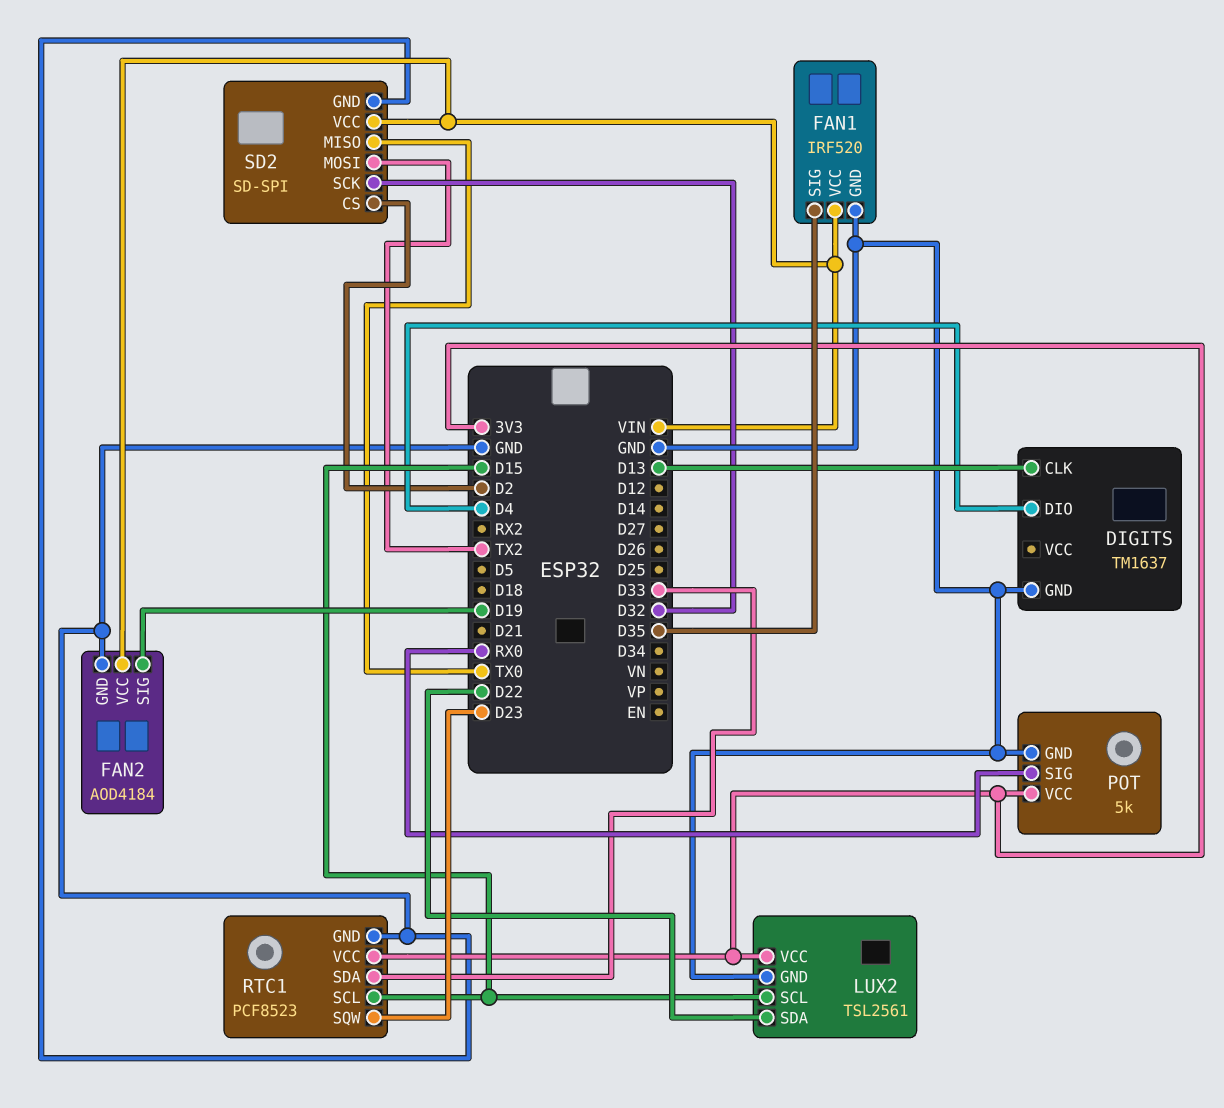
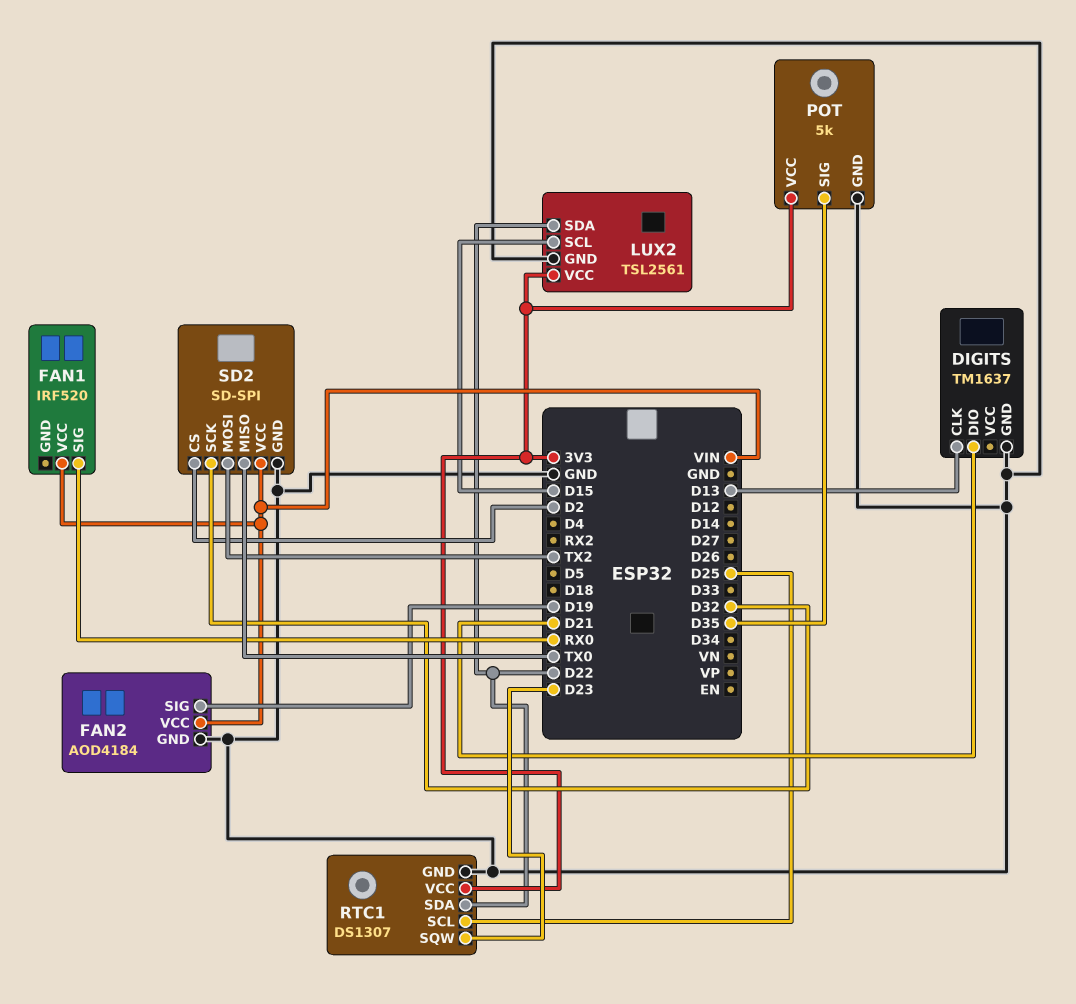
DIGITS pin DIO: D4 -> D21
FAN1 pin GND: GND -> none
FAN1 pin SIG: D35 -> RX0
POT pin SIG: RX0 -> D35
RTC1: PCF8523 -> DS1307
RTC1 pin SCL: D15 -> D25
RTC1 pin SDA: D33 -> D22

